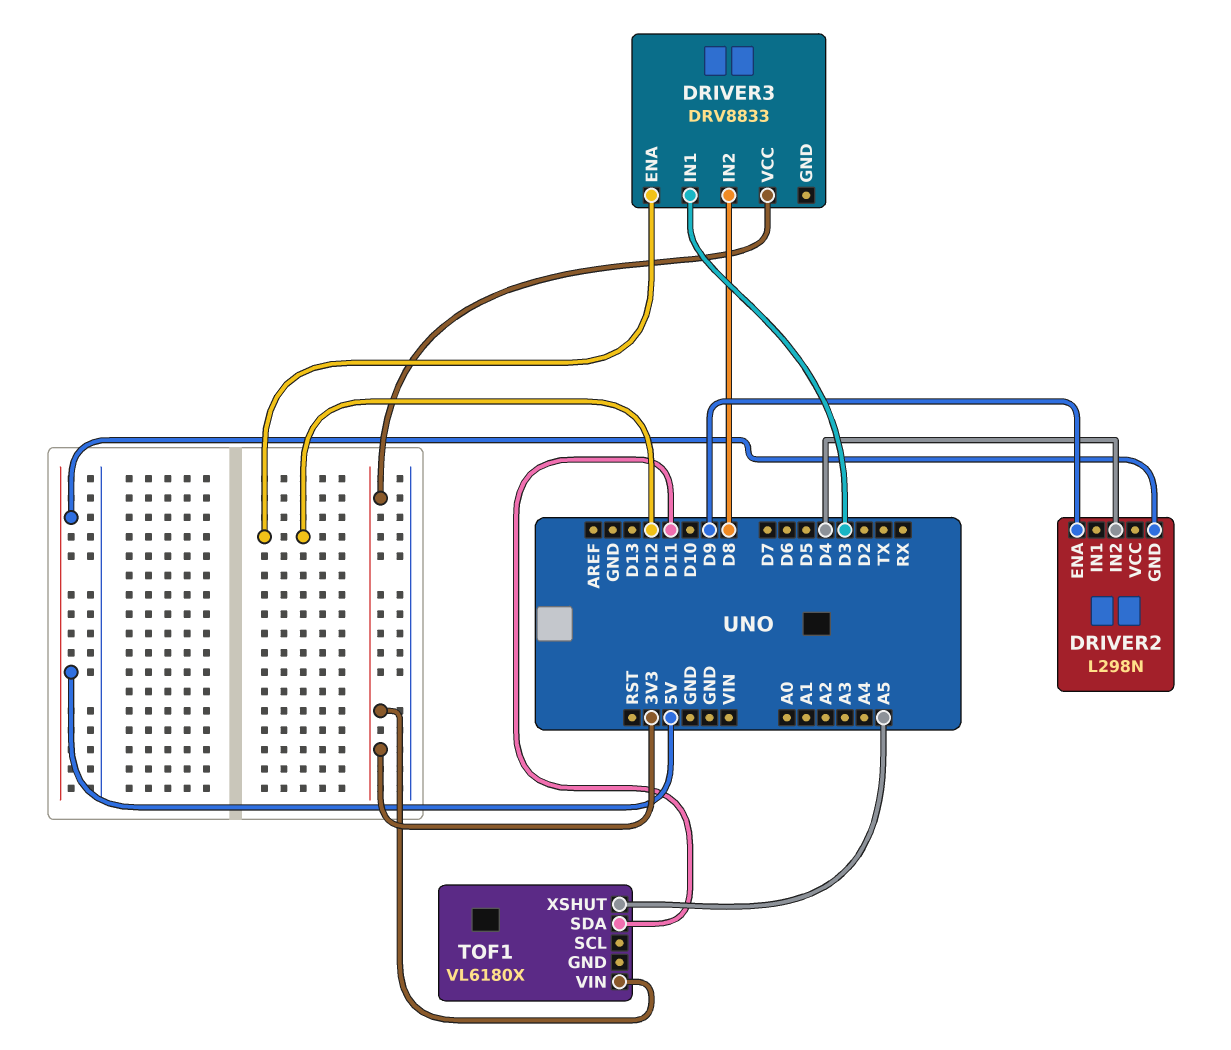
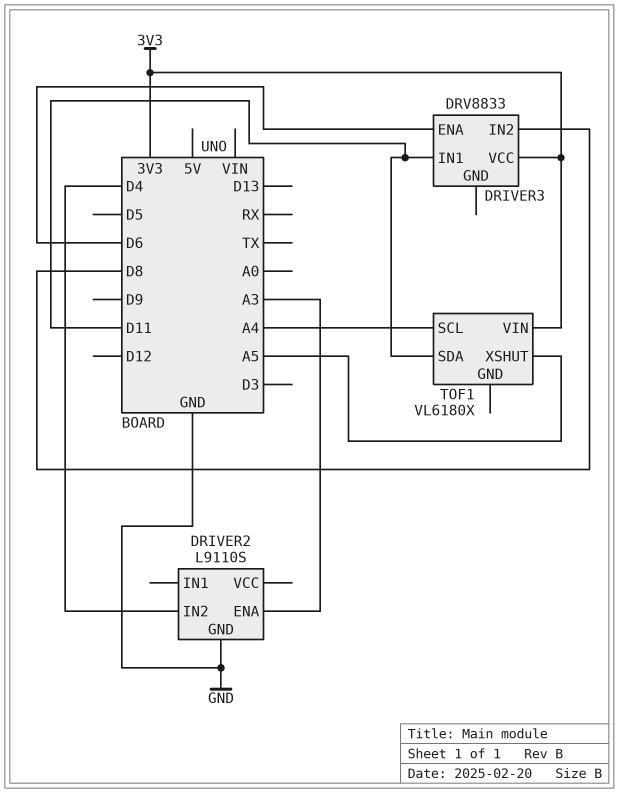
DRIVER2: L298N -> L9110S
DRIVER2 pin ENA: D9 -> A3
DRIVER2 pin GND: 5V -> GND
DRIVER3 pin ENA: D12 -> D6
DRIVER3 pin IN1: D3 -> D11
TOF1 pin SCL: none -> A4

